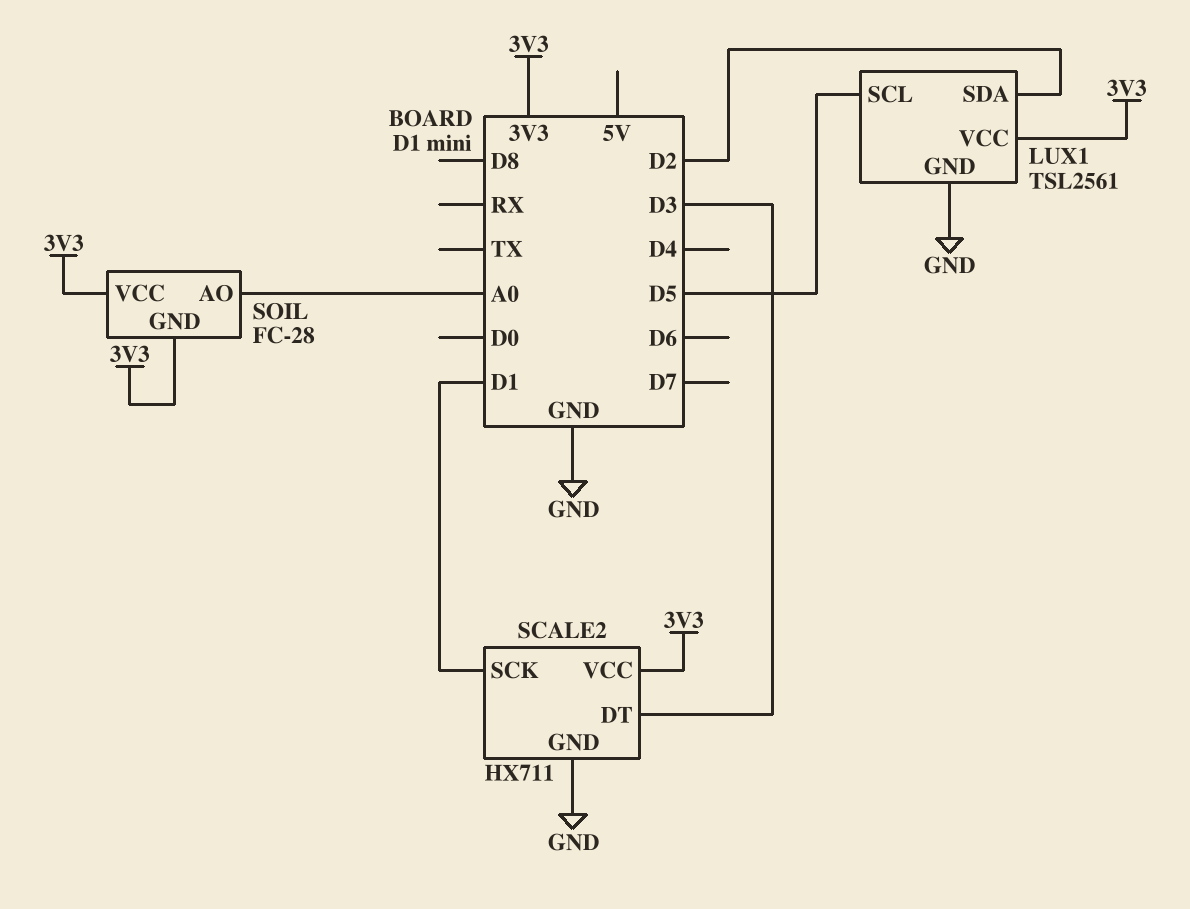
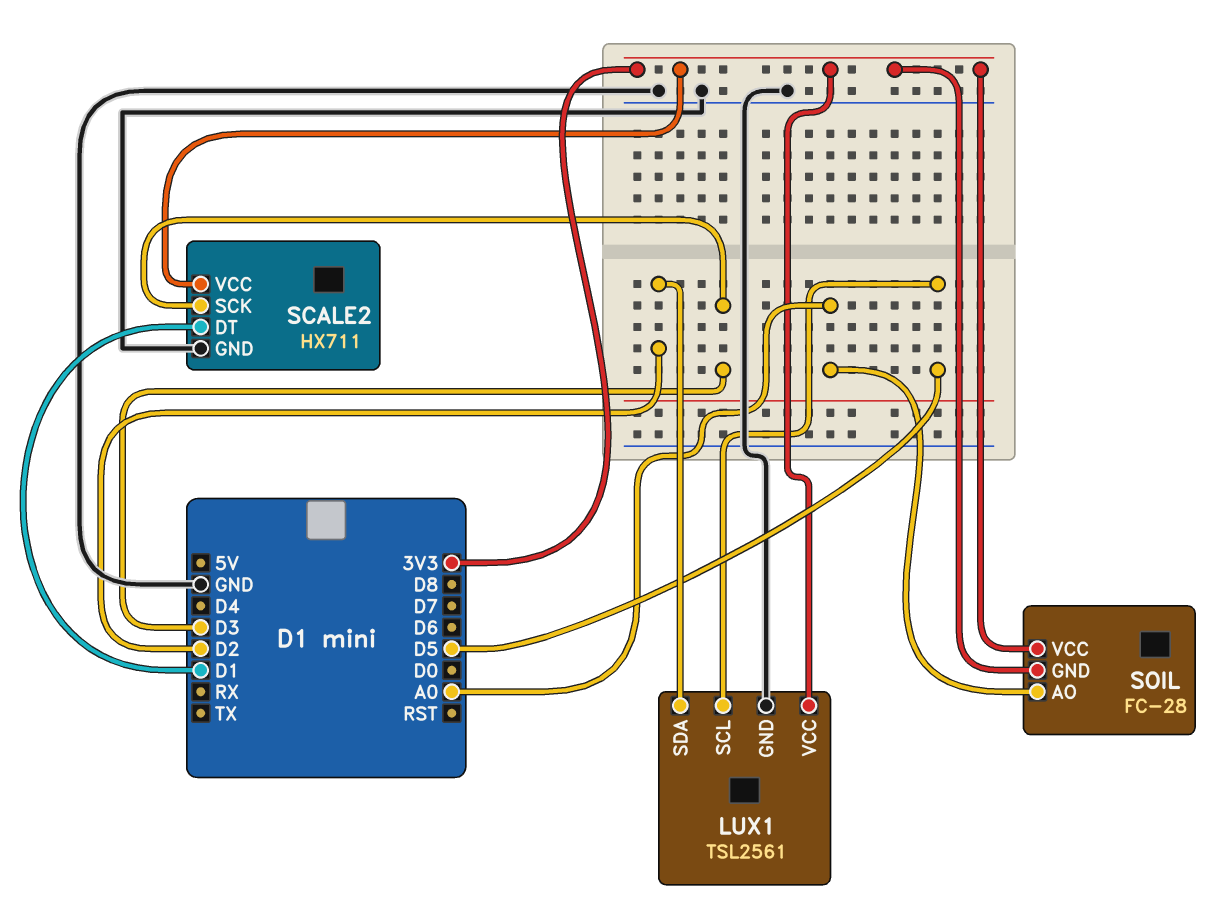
SCALE2 pin DT: D3 -> D1
SCALE2 pin SCK: D1 -> D3

